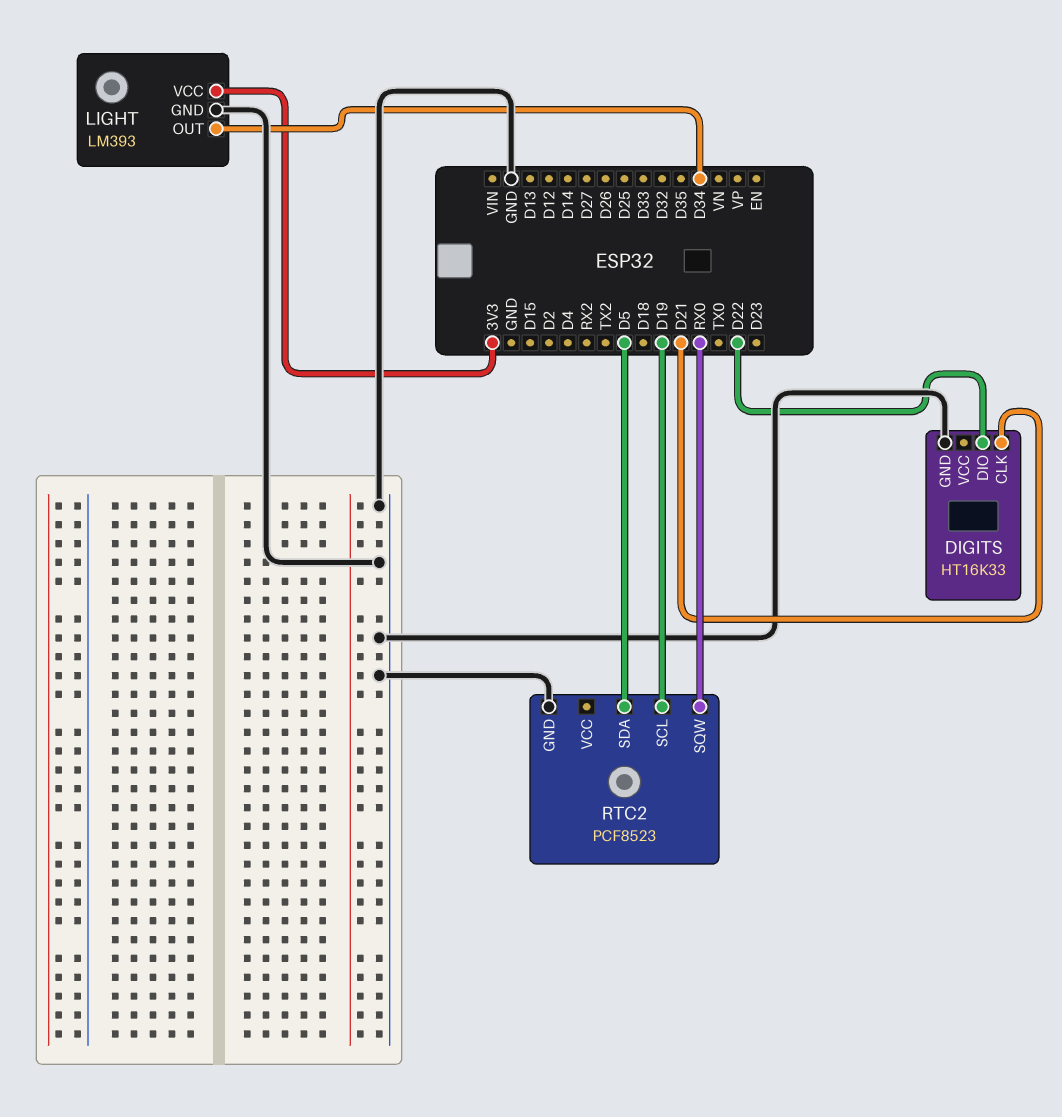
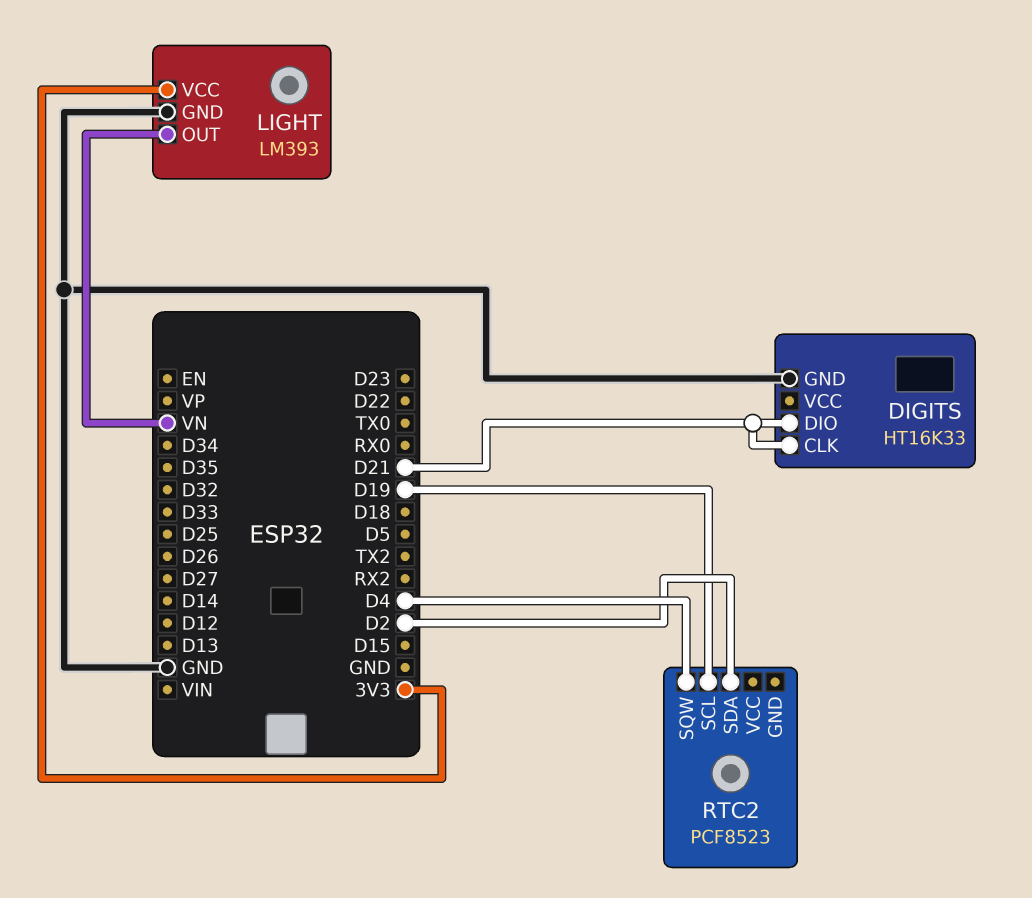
DIGITS pin DIO: D22 -> D21
LIGHT pin OUT: D34 -> VN
RTC2 pin GND: GND -> none
RTC2 pin SDA: D5 -> D2
RTC2 pin SQW: RX0 -> D4

